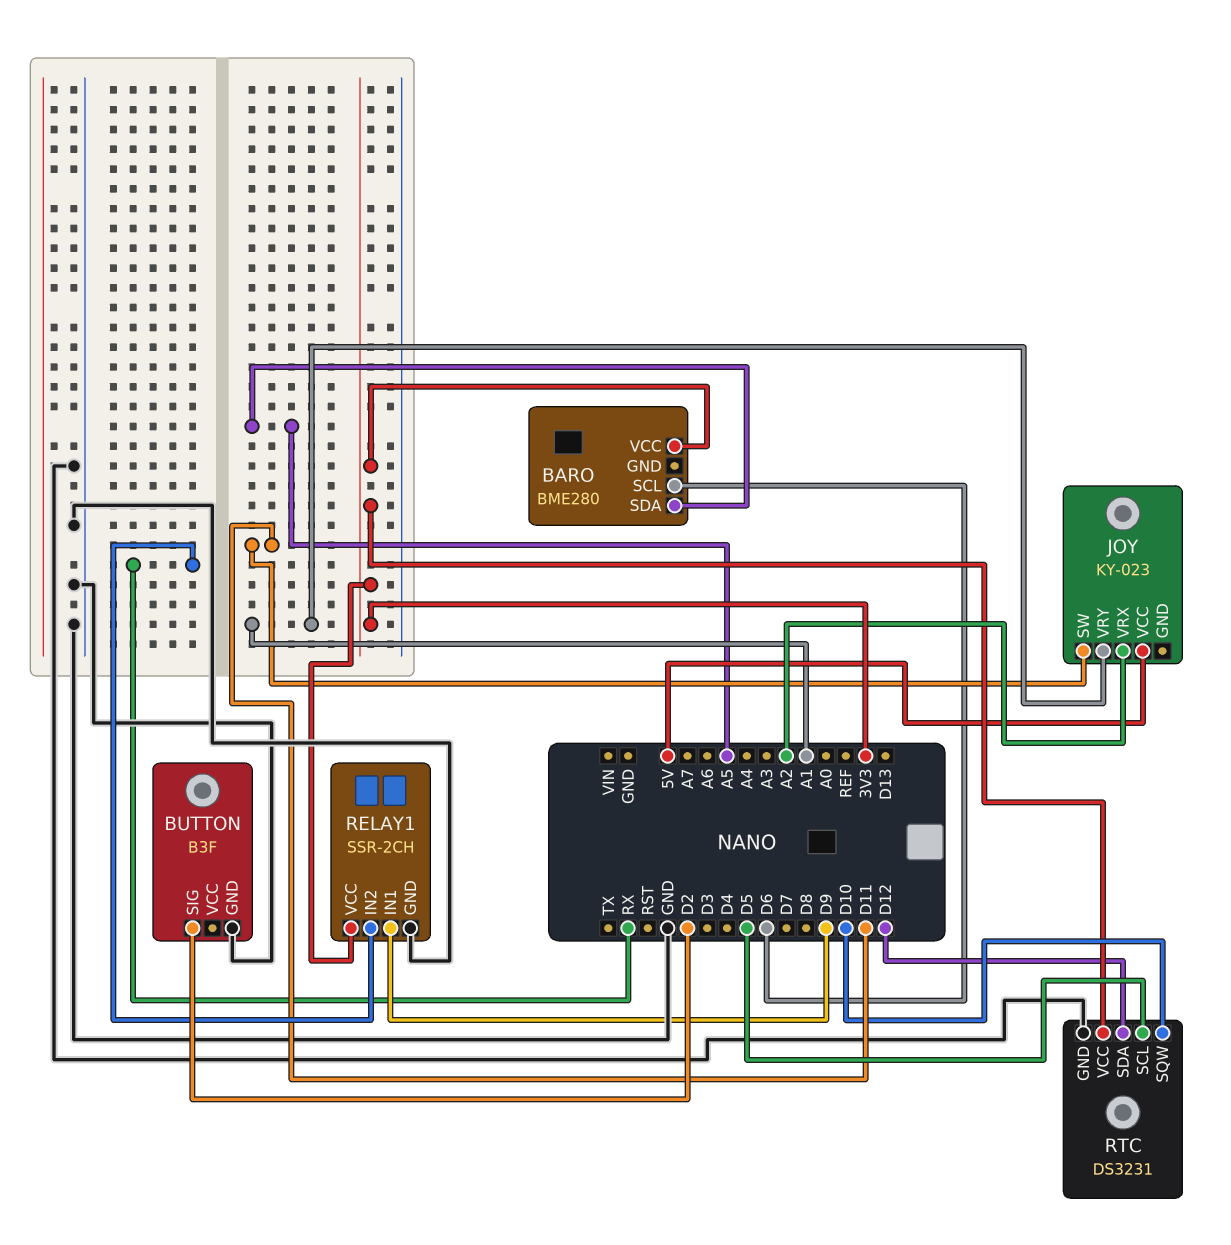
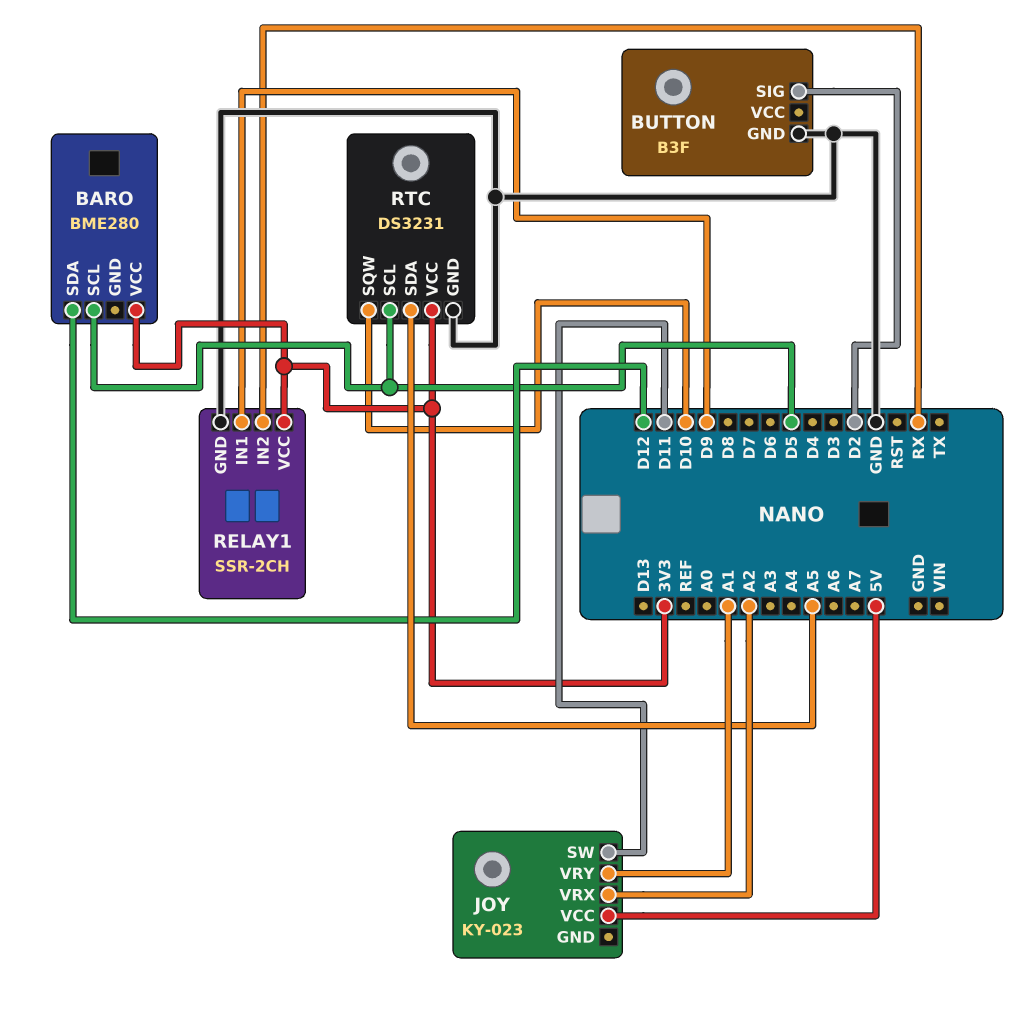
BARO pin SCL: D6 -> D5
BARO pin SDA: A5 -> D12
RTC pin SDA: D12 -> A5

